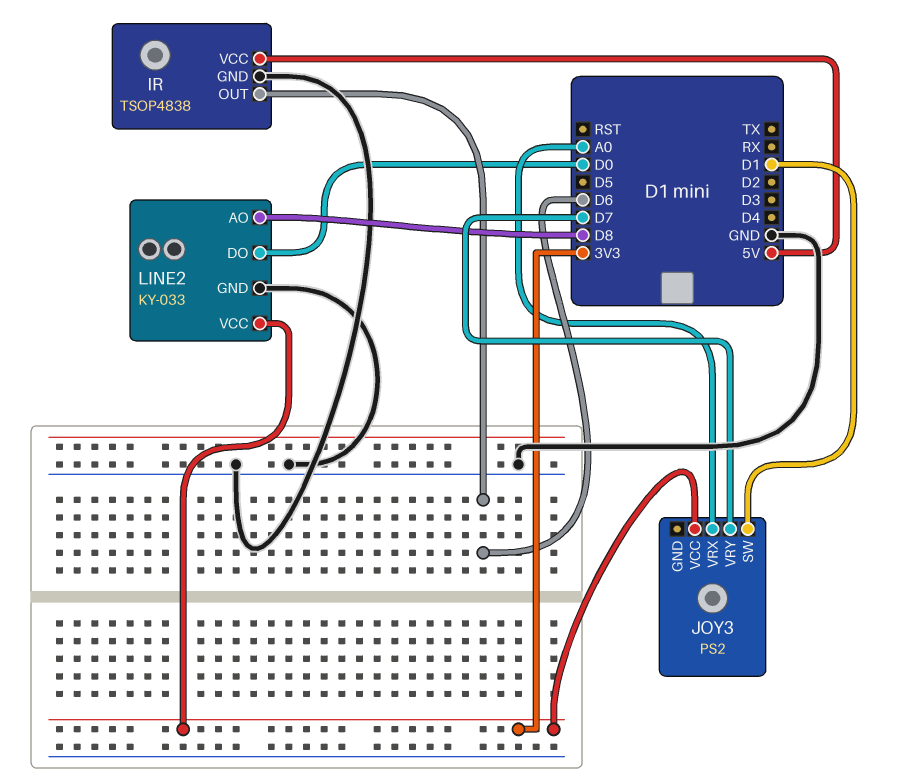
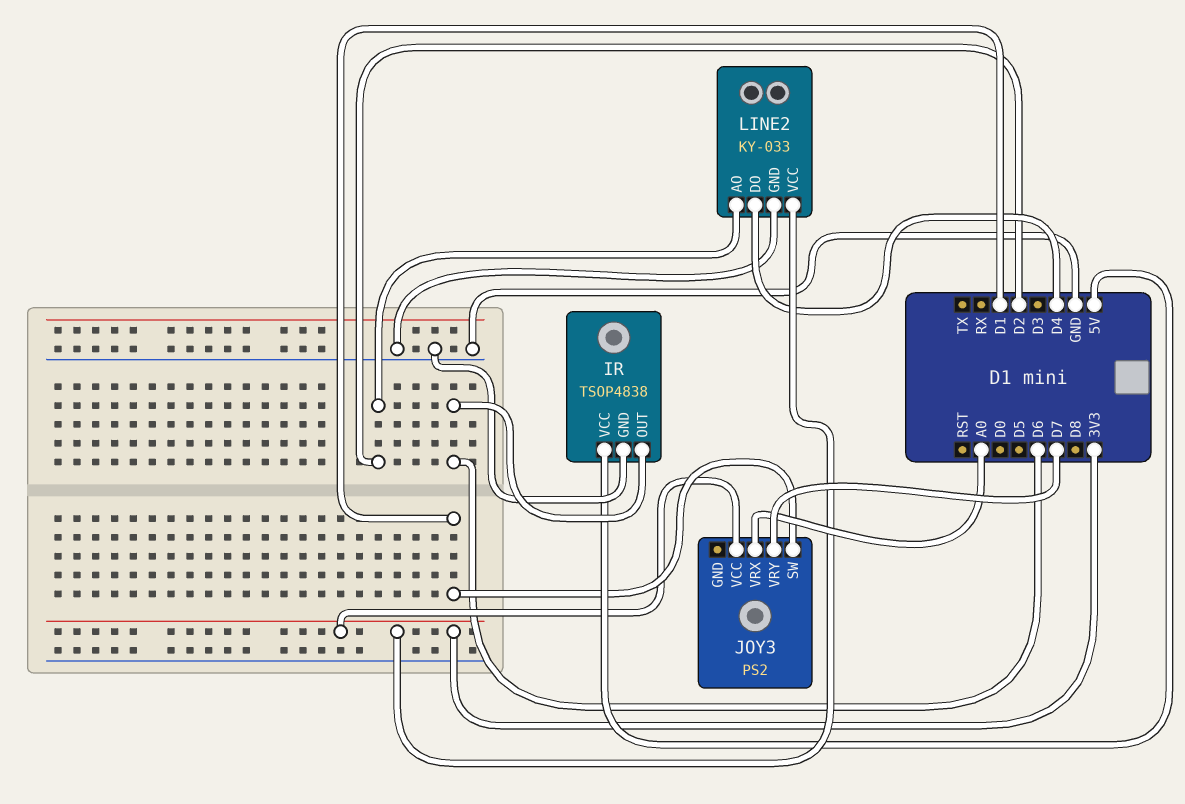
LINE2 pin AO: D8 -> D2
LINE2 pin DO: D0 -> D4

